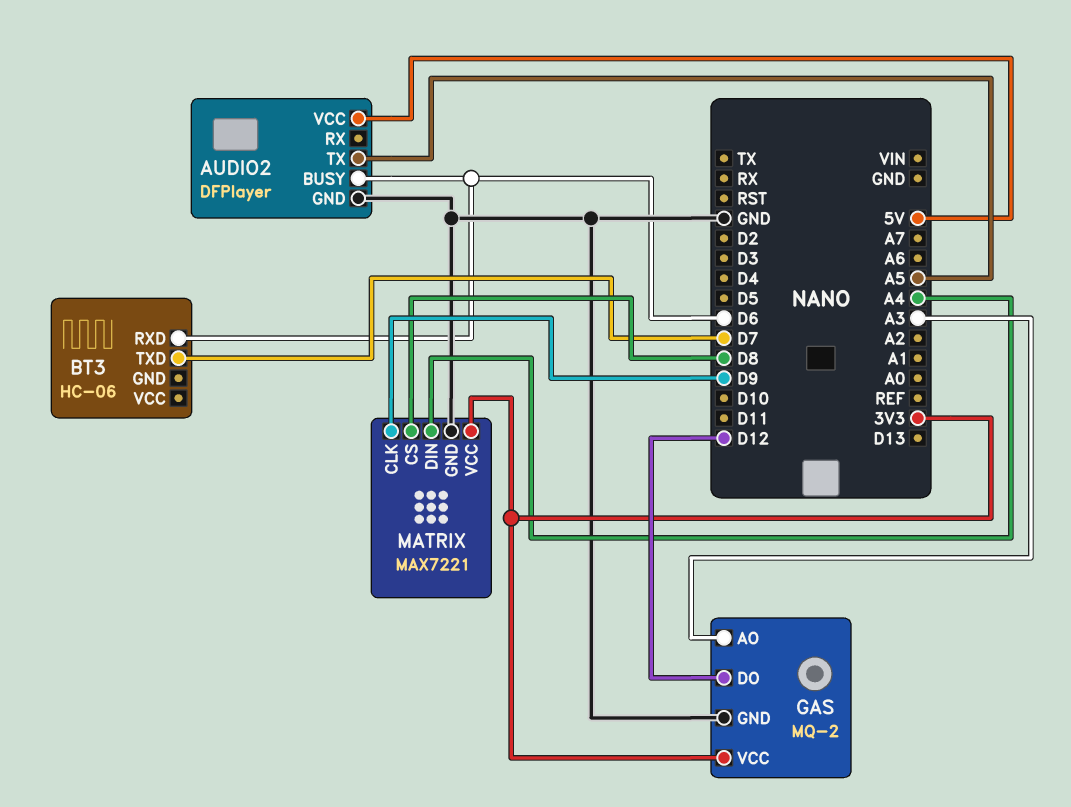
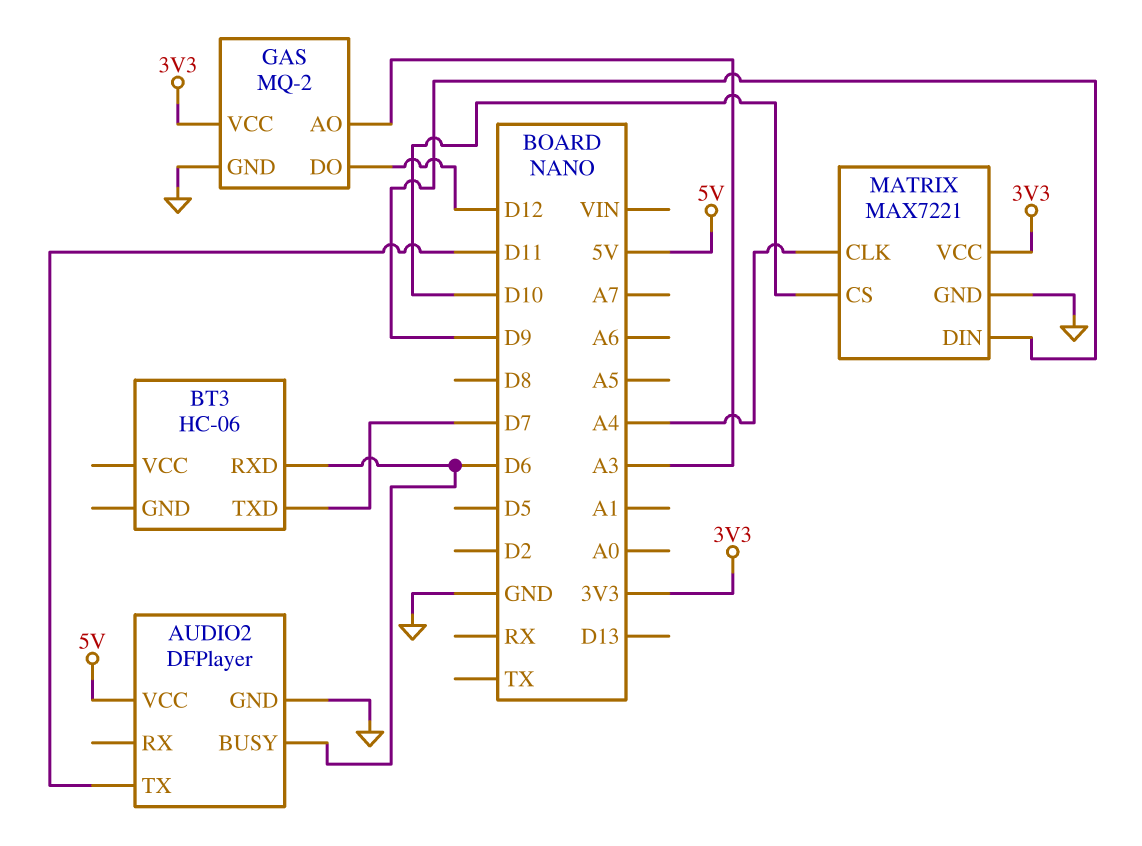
AUDIO2 pin TX: A5 -> D11
MATRIX pin CLK: D9 -> A4
MATRIX pin CS: D8 -> D10
MATRIX pin DIN: A4 -> D9

